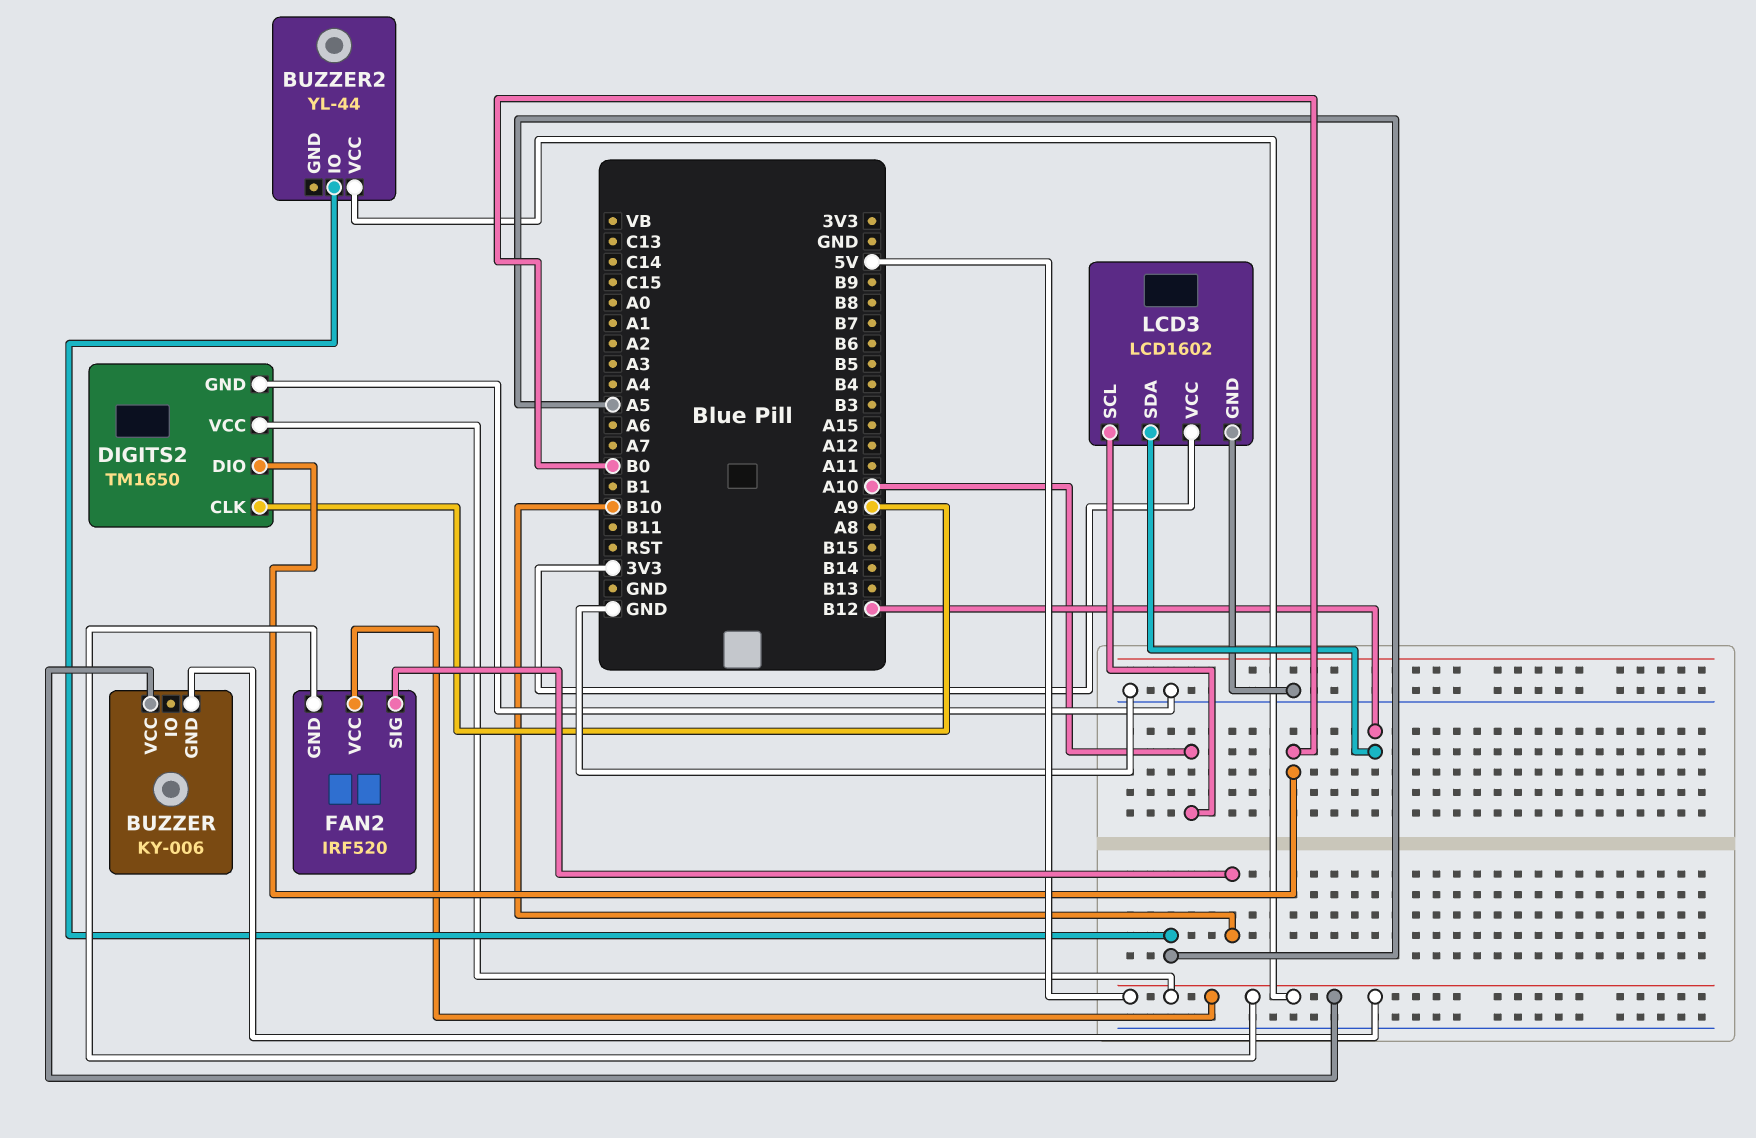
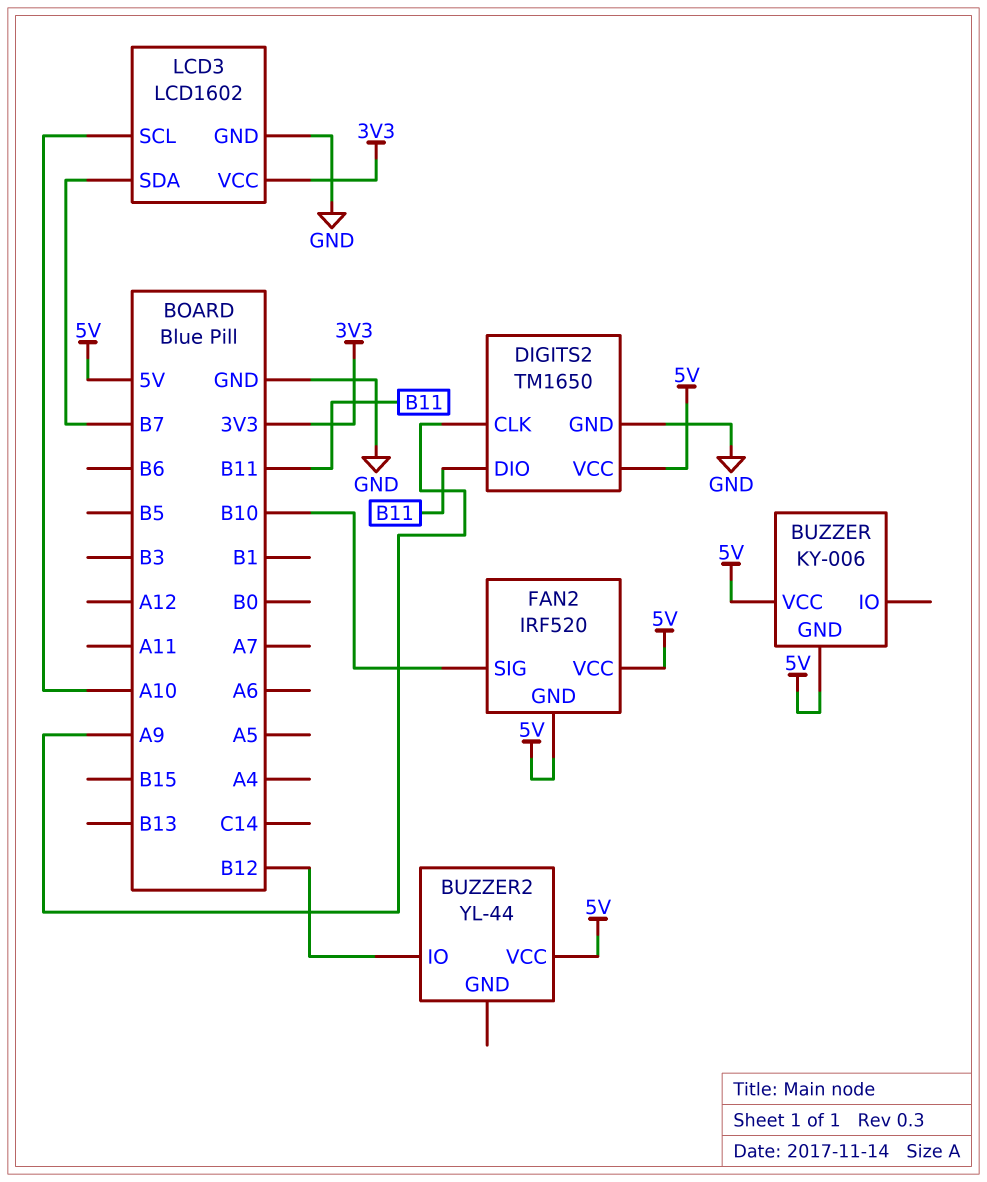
BUZZER2 pin IO: A5 -> B12
DIGITS2 pin DIO: B0 -> B11
LCD3 pin SDA: B12 -> B7

